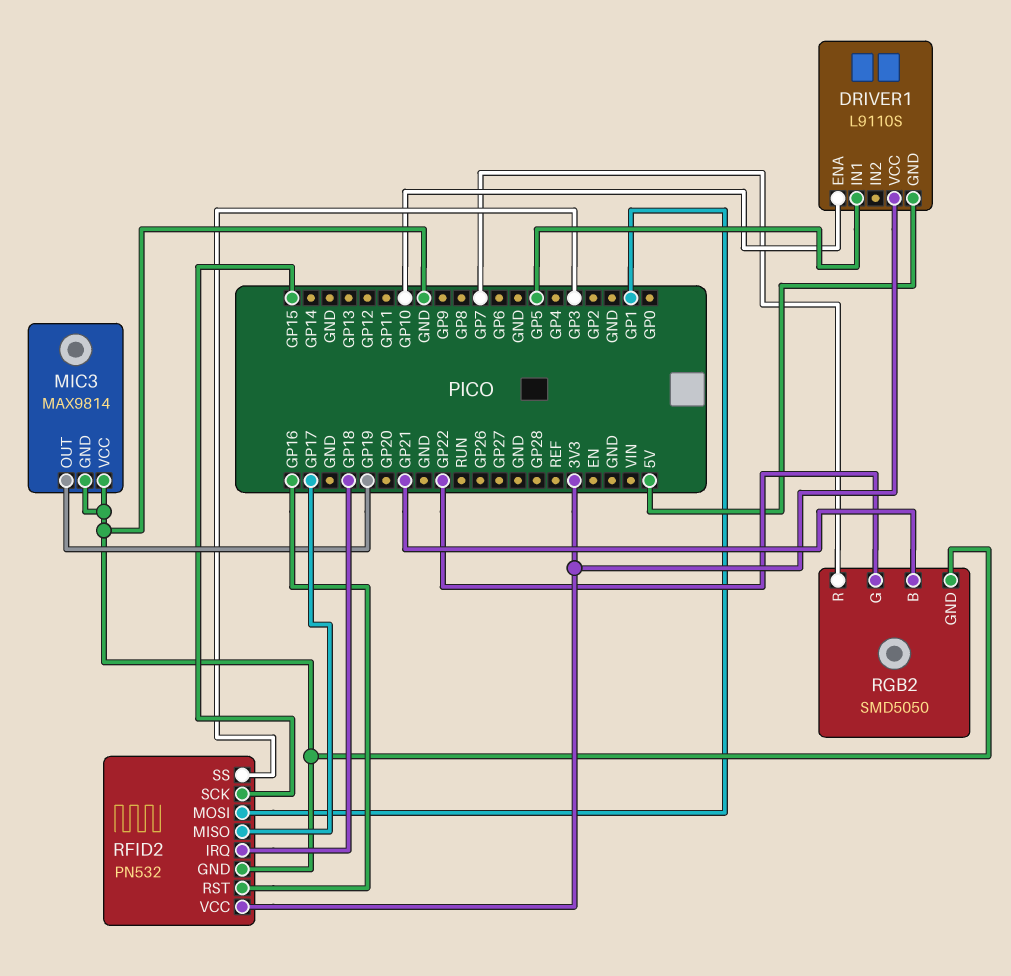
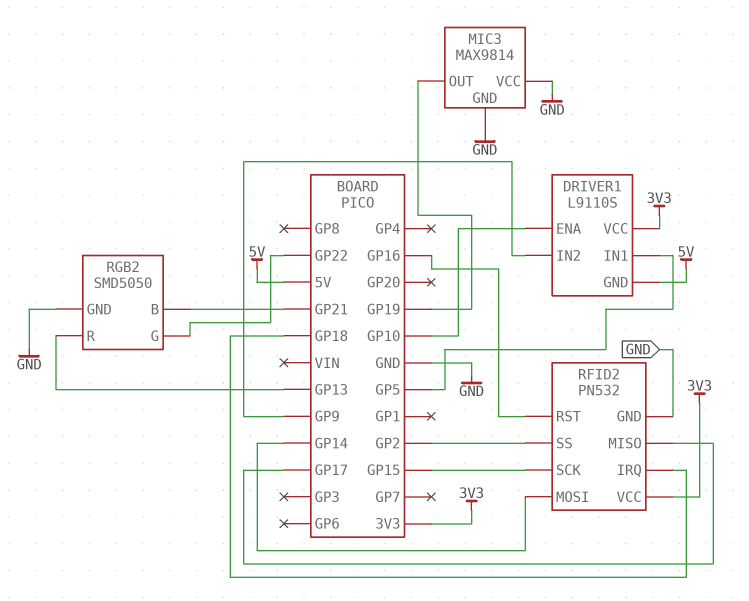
DRIVER1 pin IN2: none -> GP9
RFID2 pin MOSI: GP1 -> GP14
RFID2 pin SS: GP3 -> GP2
RGB2 pin R: GP7 -> GP13

